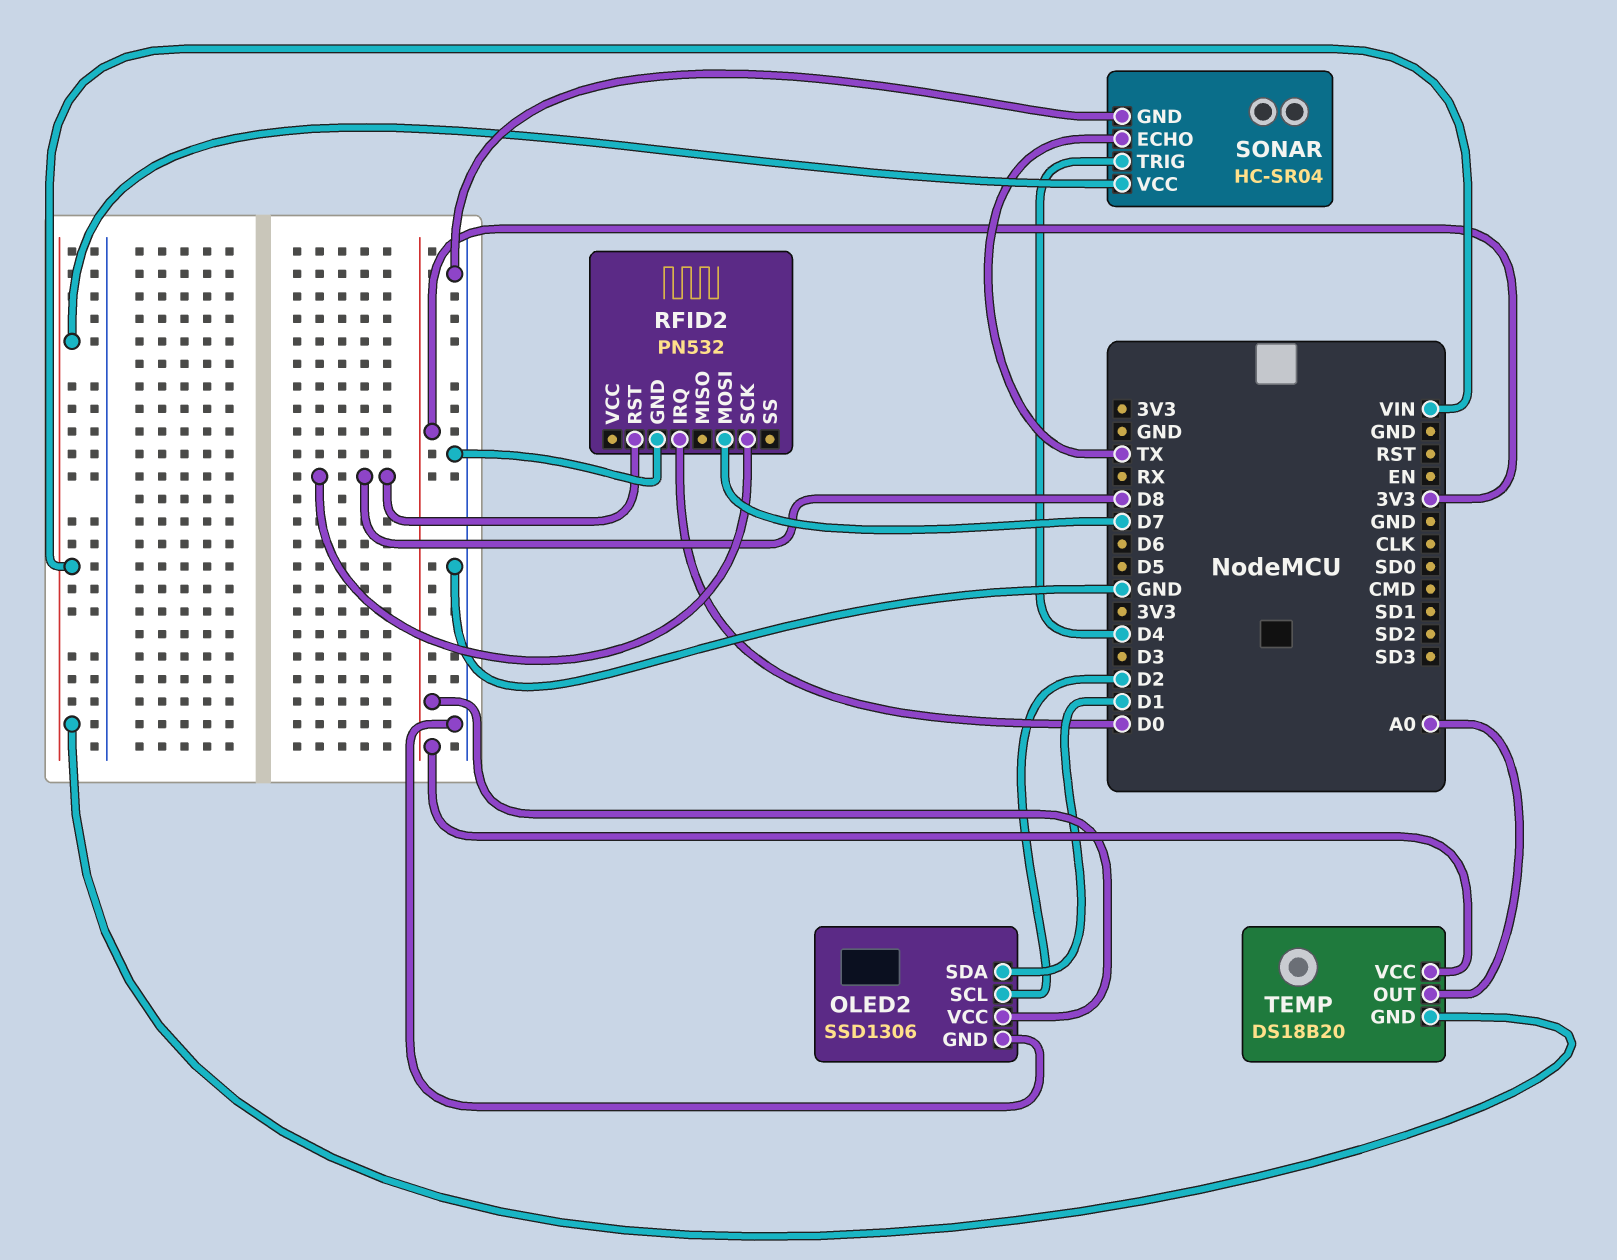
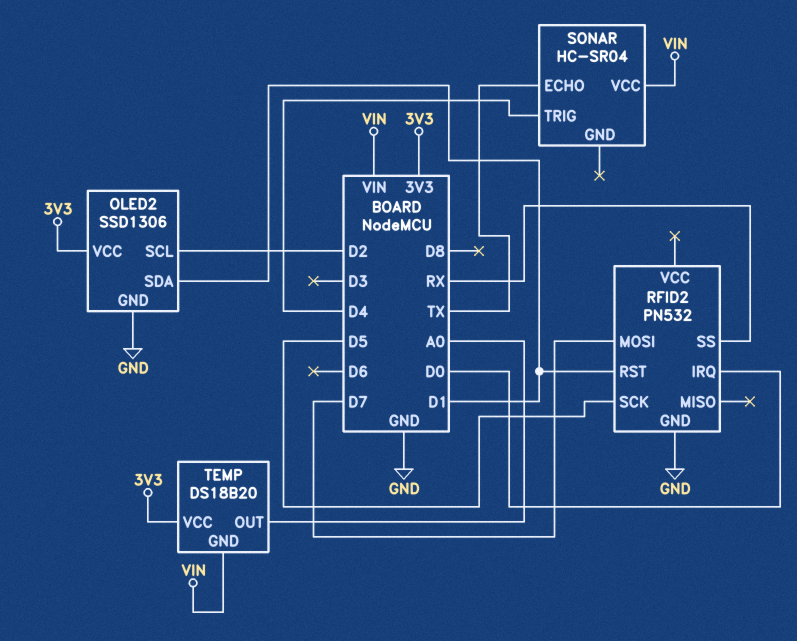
RFID2 pin RST: D8 -> D1
RFID2 pin SCK: D8 -> D5
RFID2 pin SS: none -> RX
SONAR pin GND: GND -> none

